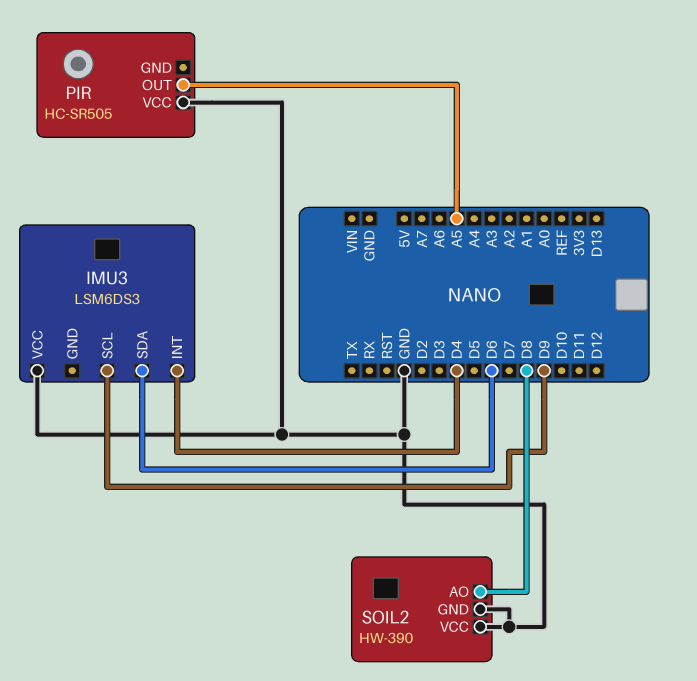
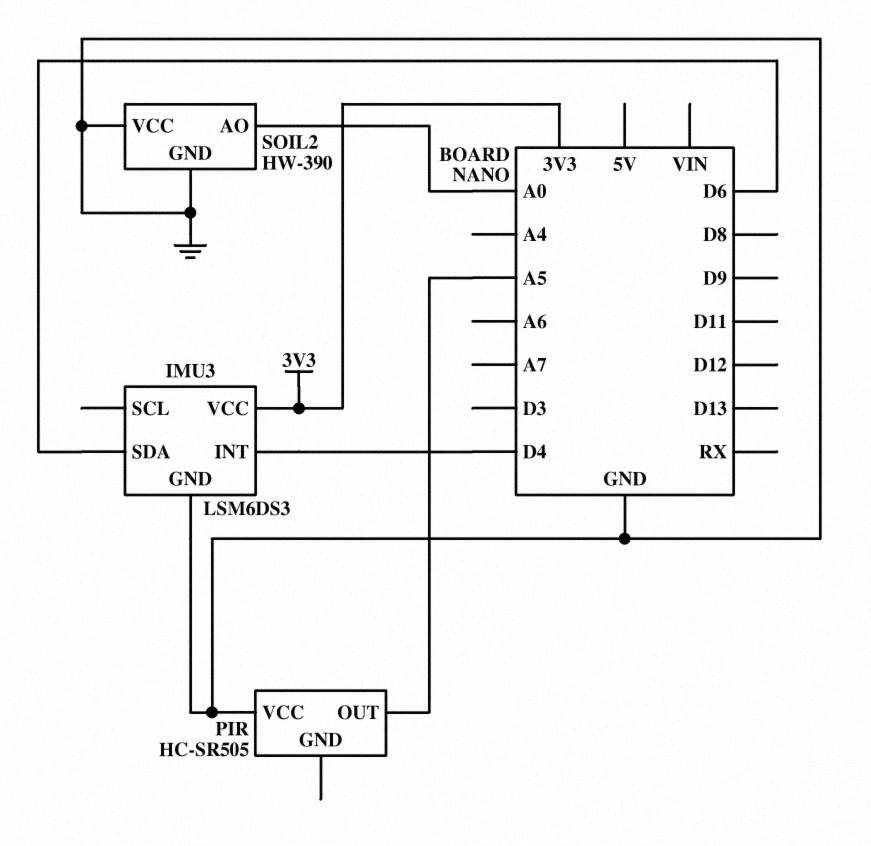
IMU3 pin GND: none -> GND
IMU3 pin SCL: D9 -> none
IMU3 pin VCC: GND -> 3V3
SOIL2 pin AO: D8 -> A0

